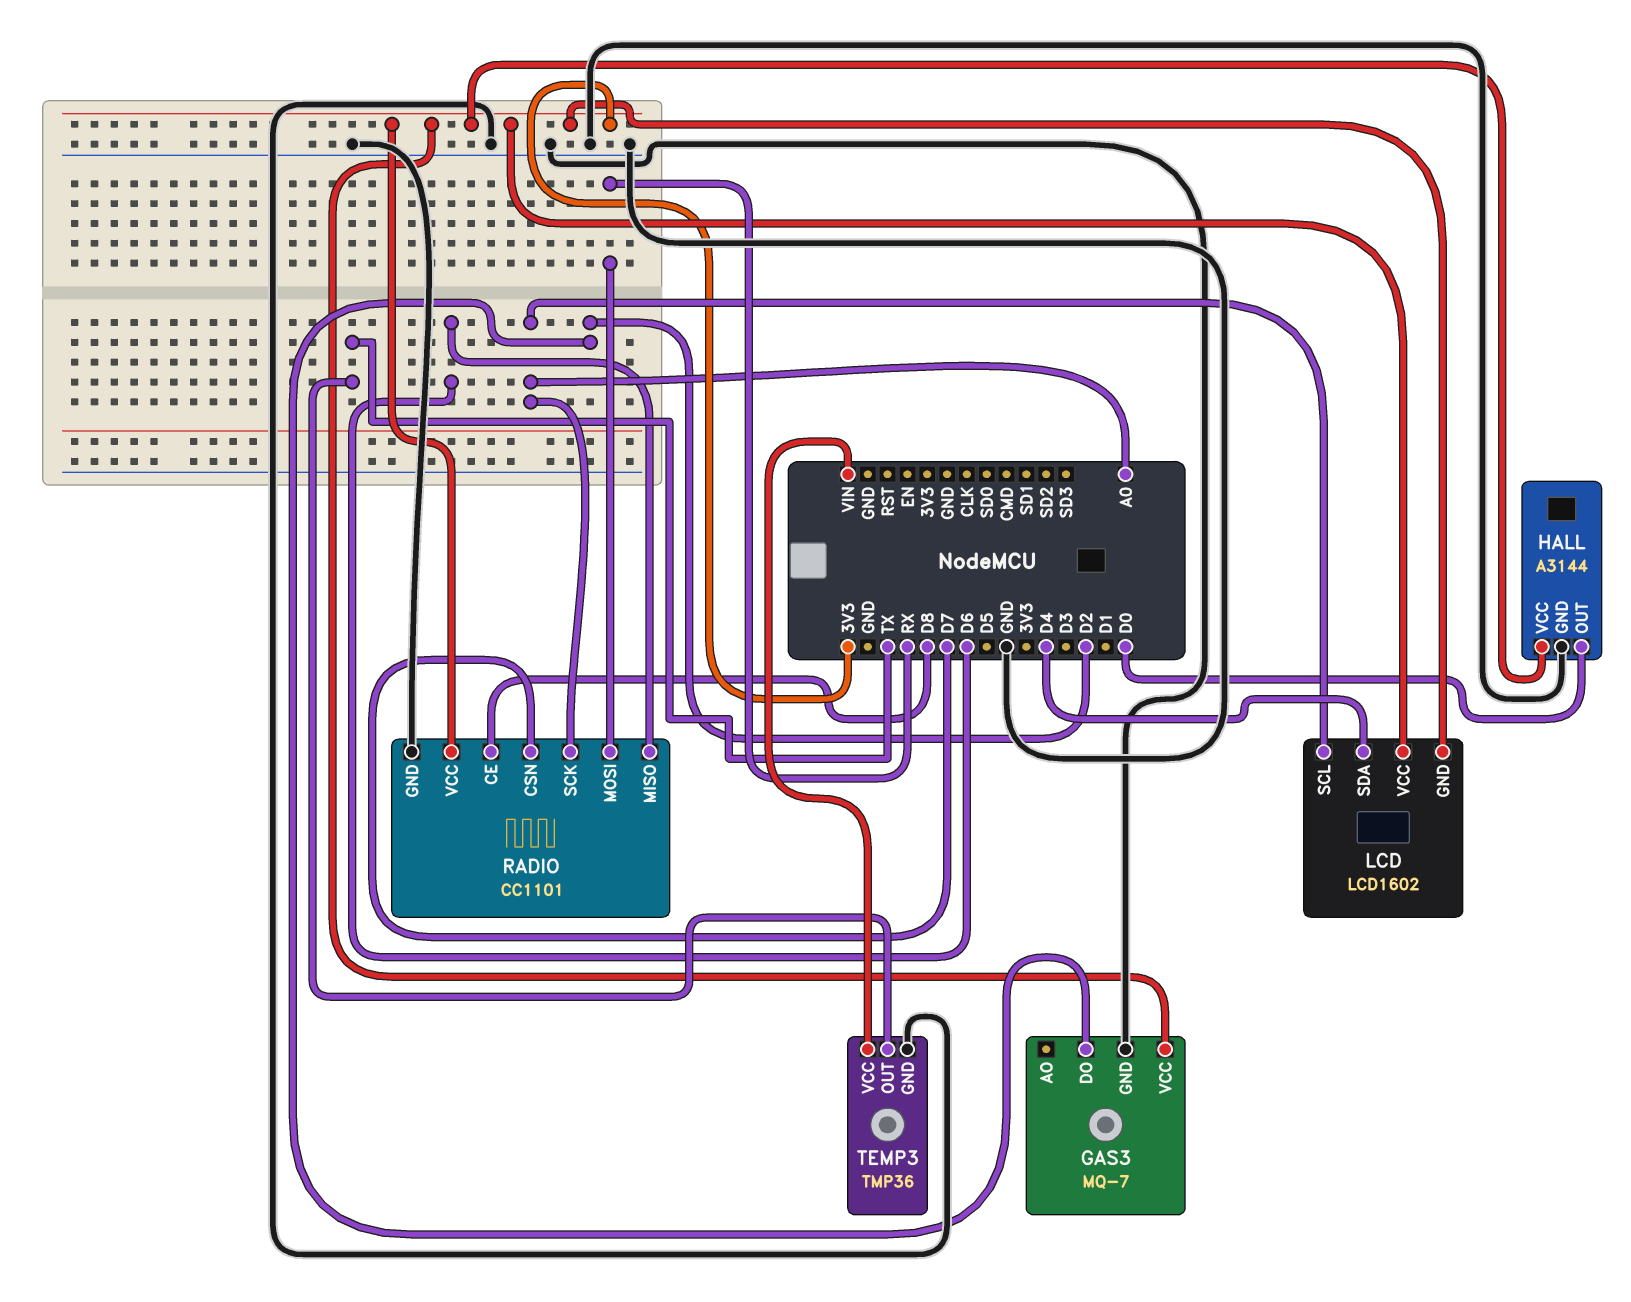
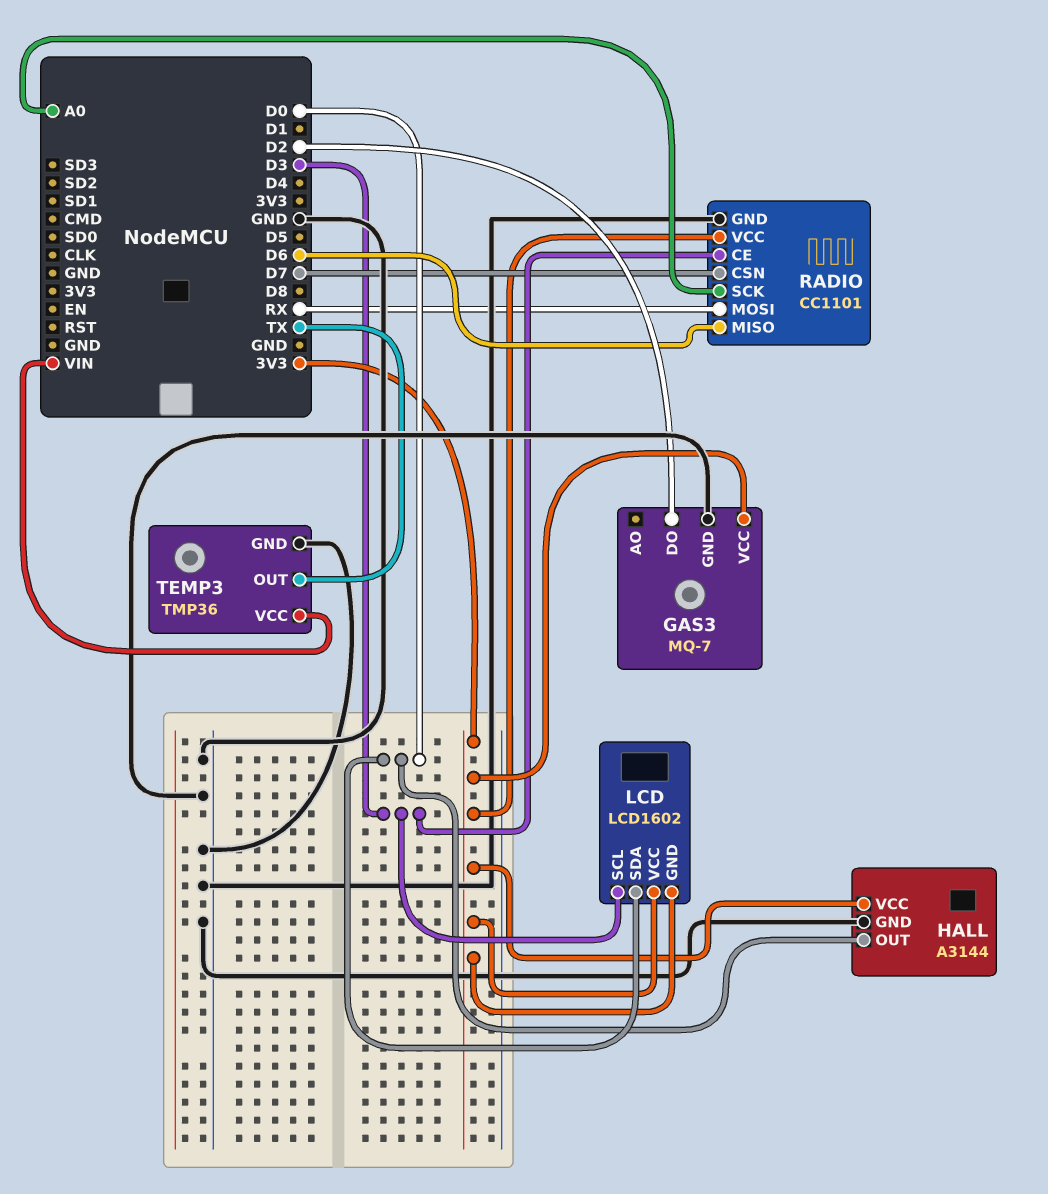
LCD pin SCL: A0 -> D3
LCD pin SDA: D4 -> D0
RADIO pin CE: D8 -> D3

